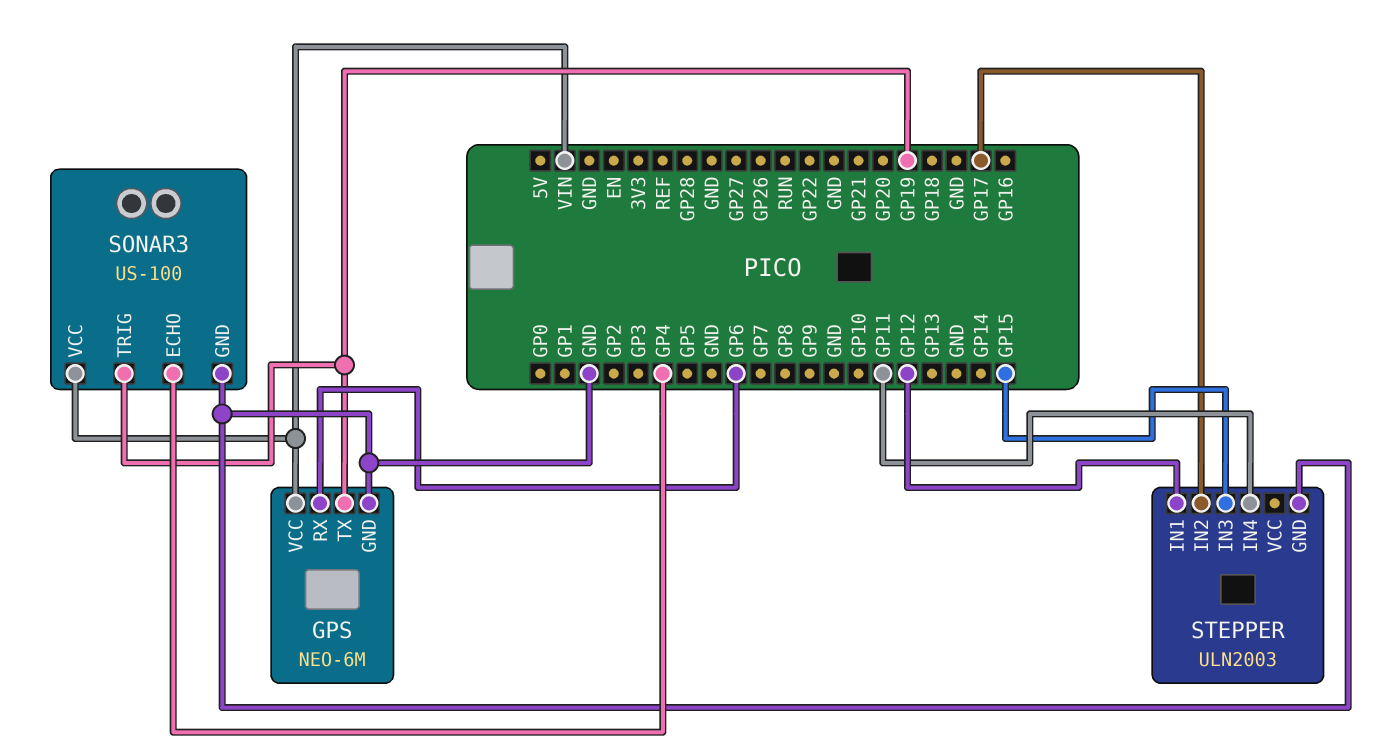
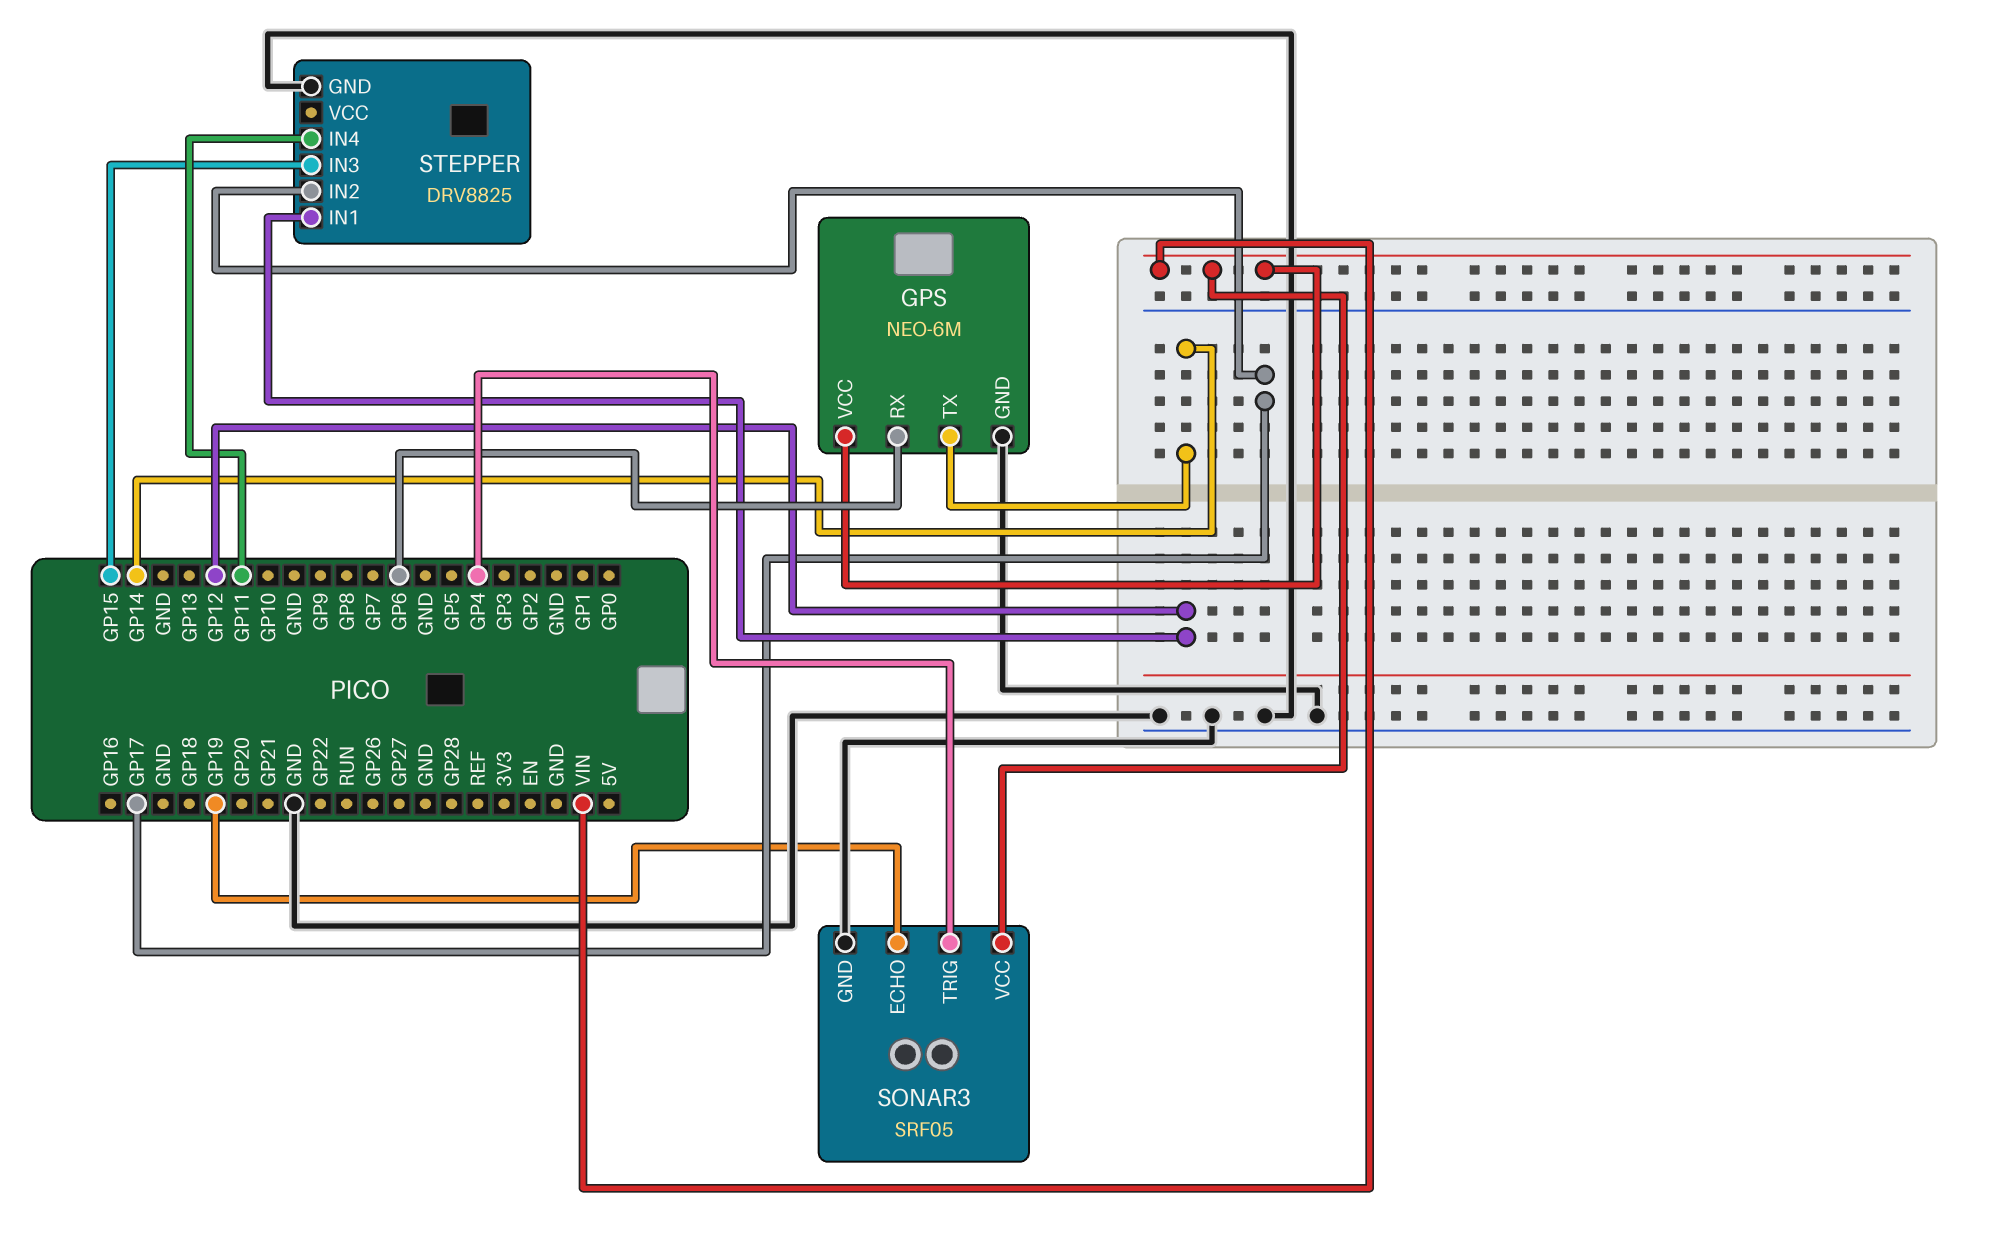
GPS pin TX: GP19 -> GP14
SONAR3: US-100 -> SRF05
SONAR3 pin ECHO: GP4 -> GP19
SONAR3 pin TRIG: GP19 -> GP4
STEPPER: ULN2003 -> DRV8825

